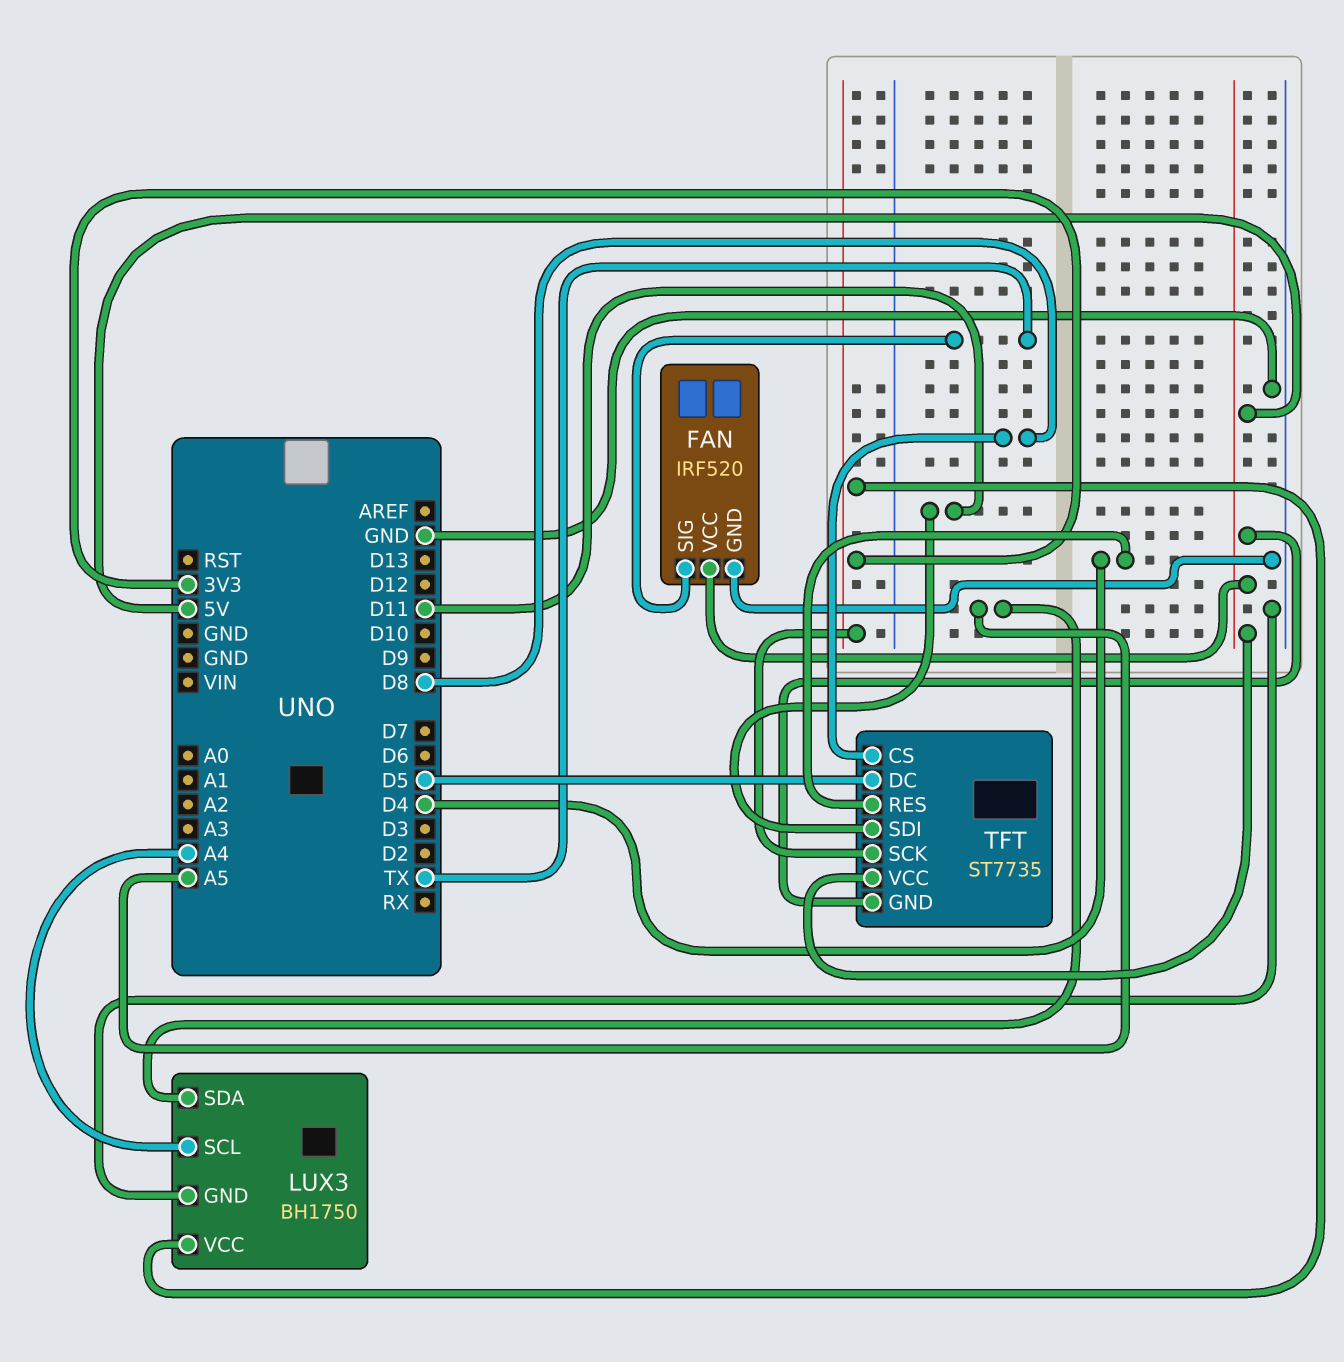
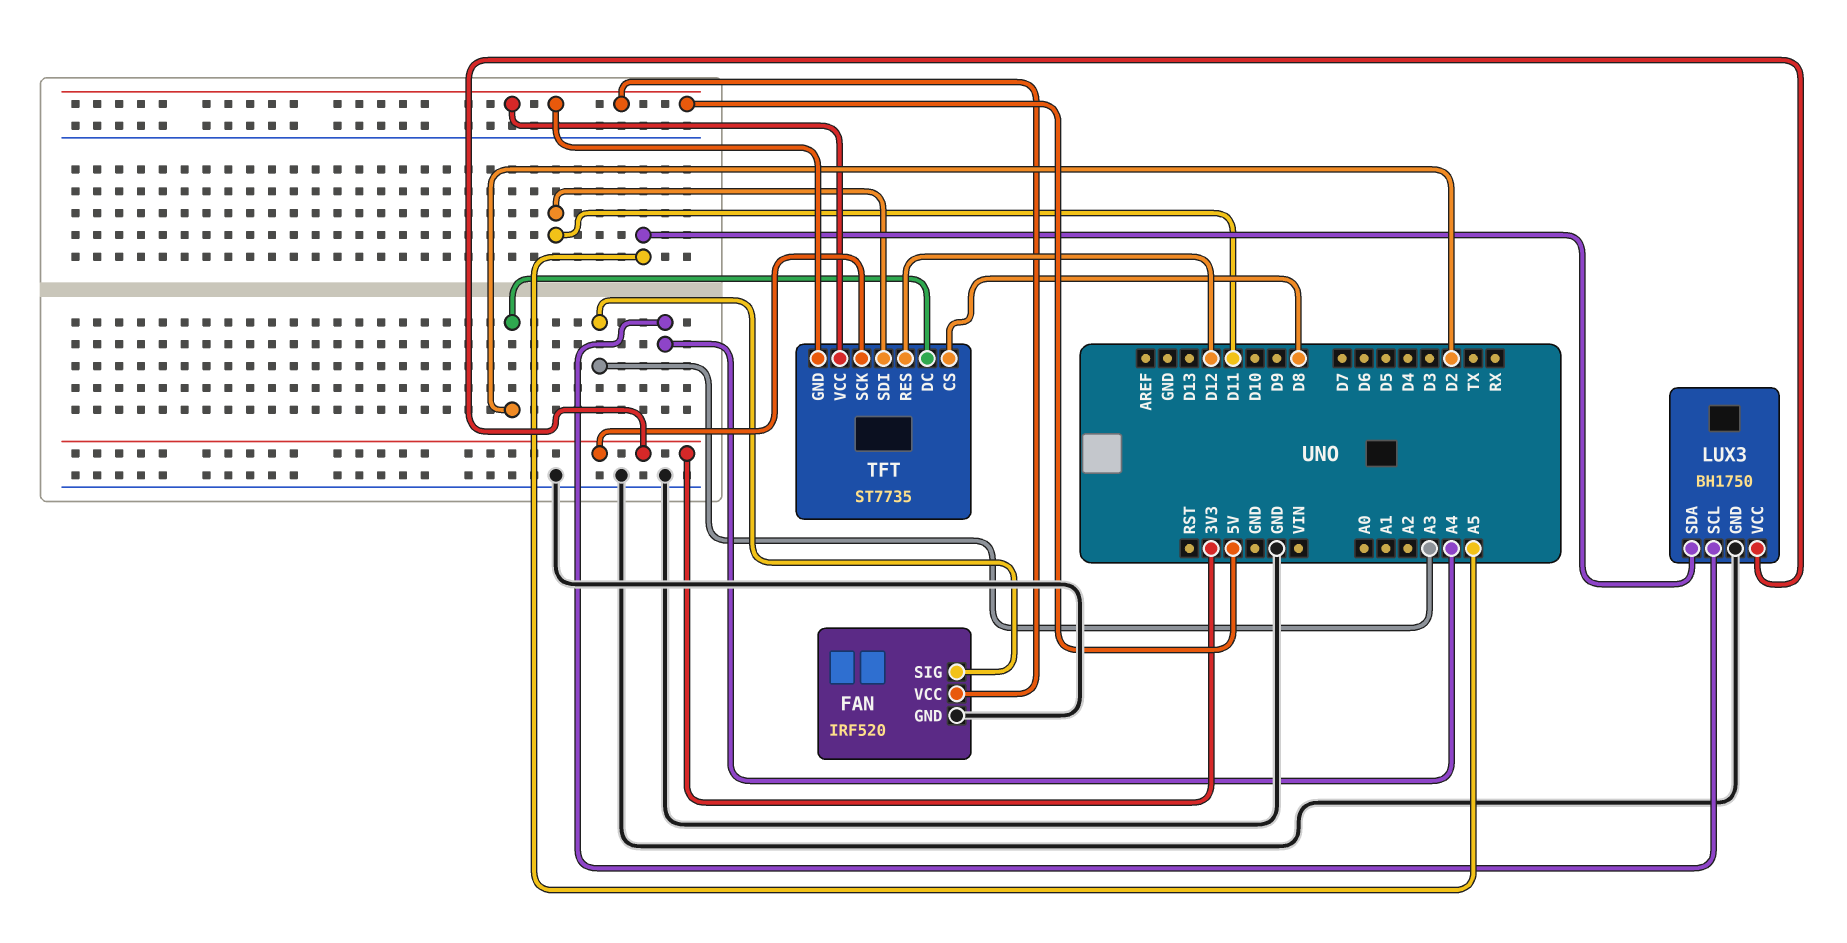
FAN pin SIG: TX -> A3
TFT pin DC: D5 -> D2
TFT pin RES: D4 -> D12

